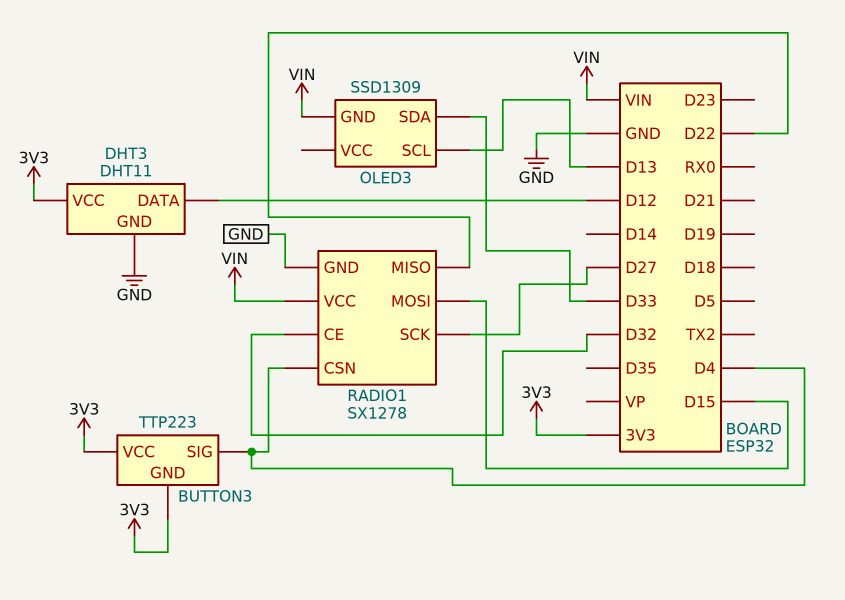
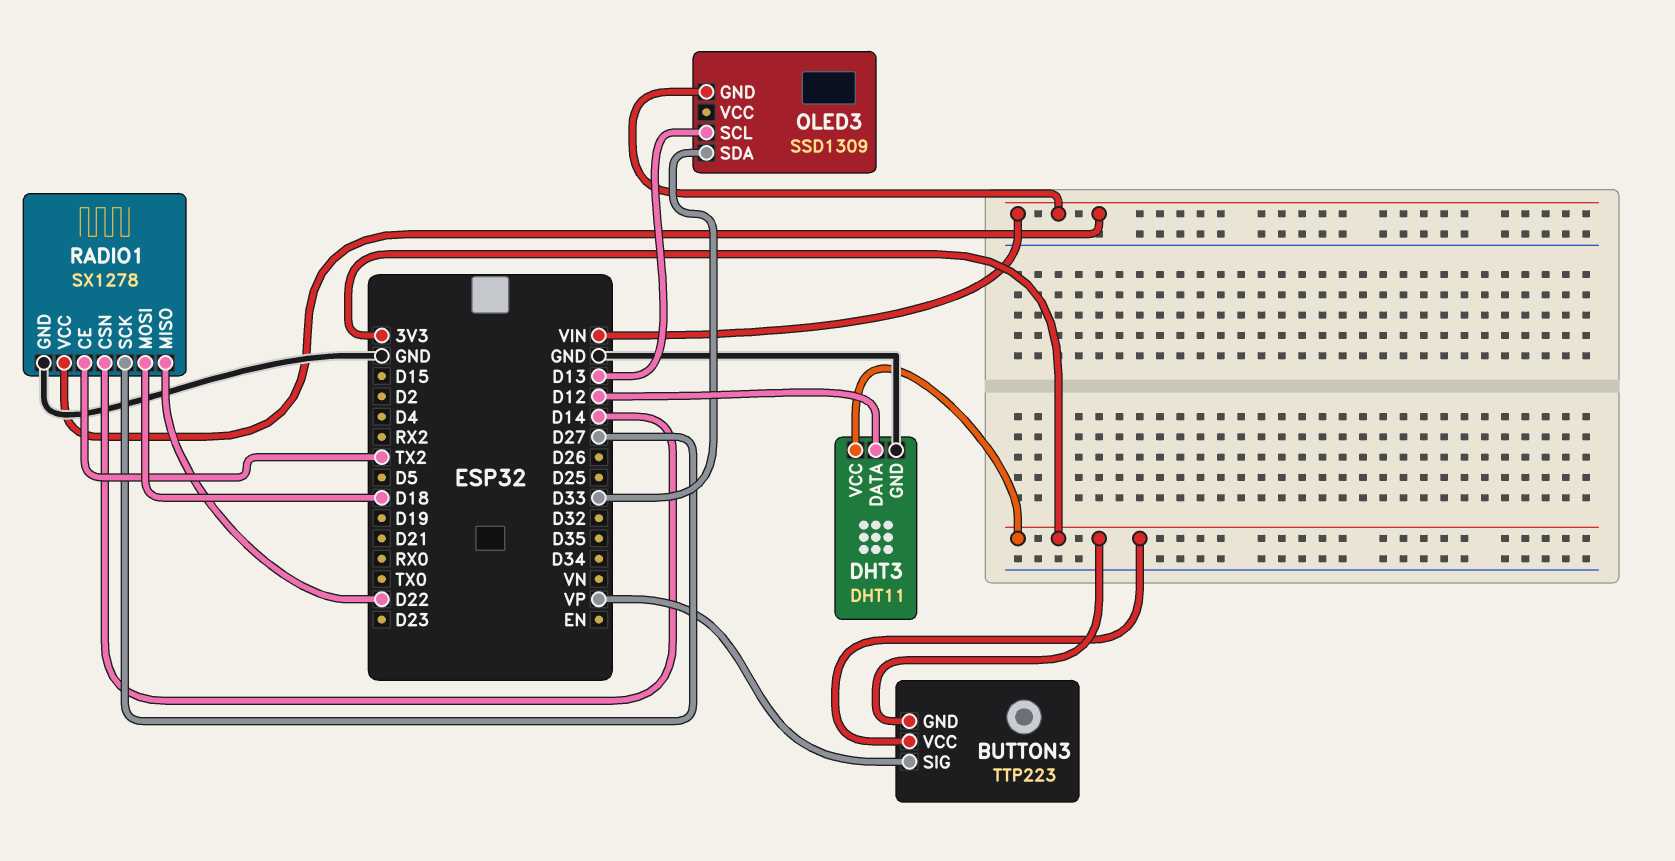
BUTTON3 pin SIG: D4 -> VP
RADIO1 pin CE: D32 -> TX2
RADIO1 pin CSN: D4 -> D14
RADIO1 pin MOSI: D15 -> D18

